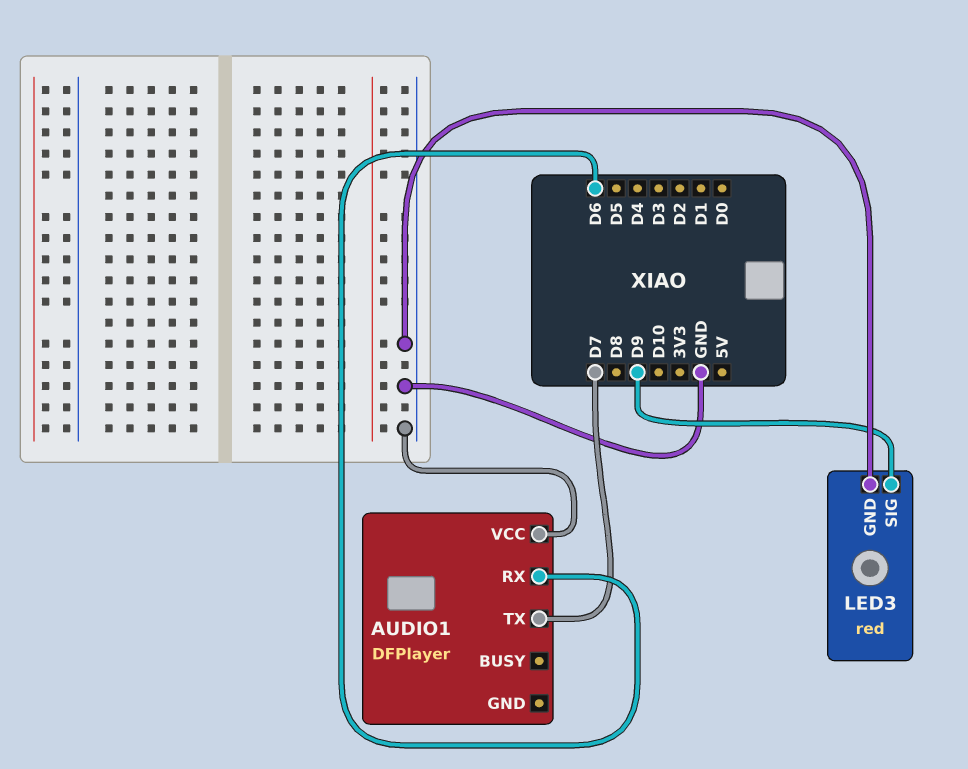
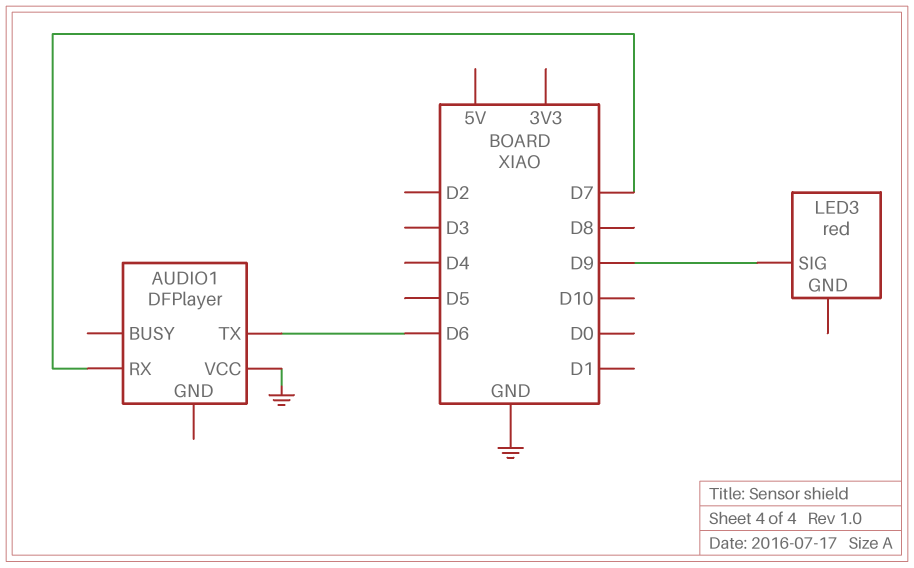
AUDIO1 pin RX: D6 -> D7
AUDIO1 pin TX: D7 -> D6
LED3 pin GND: GND -> none

